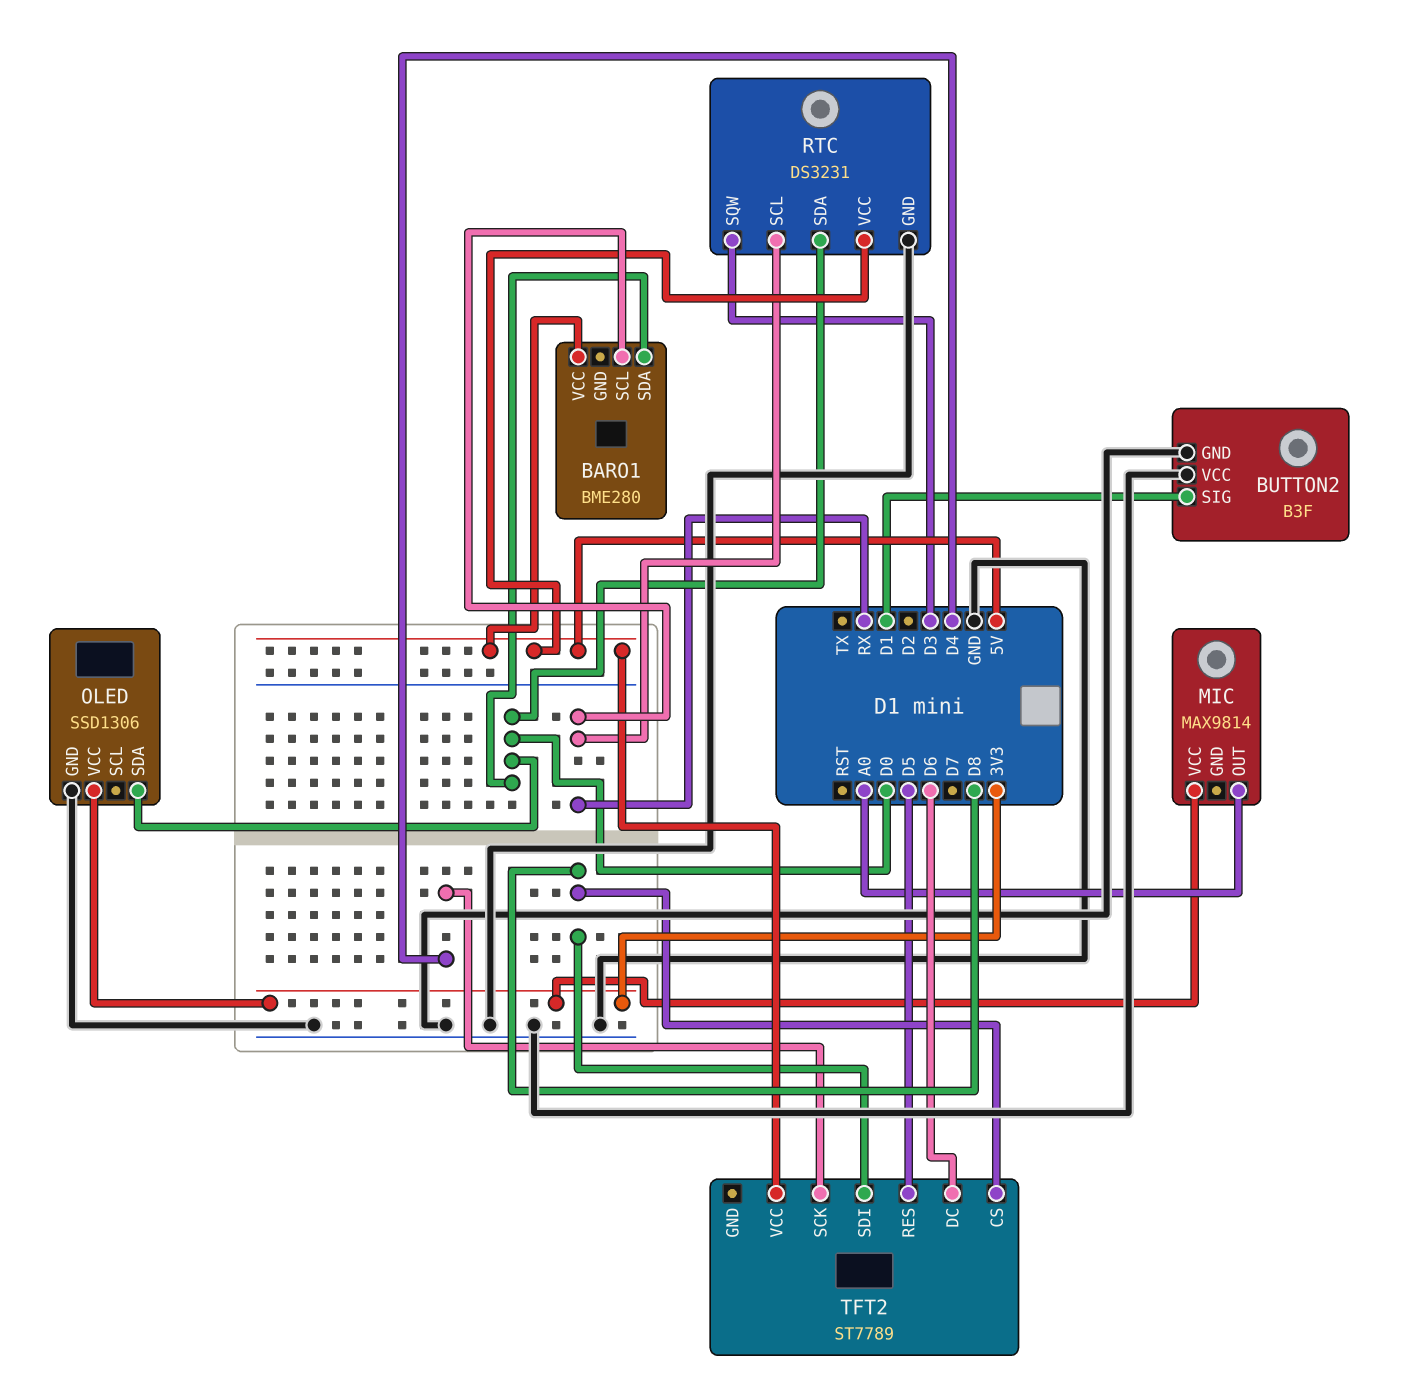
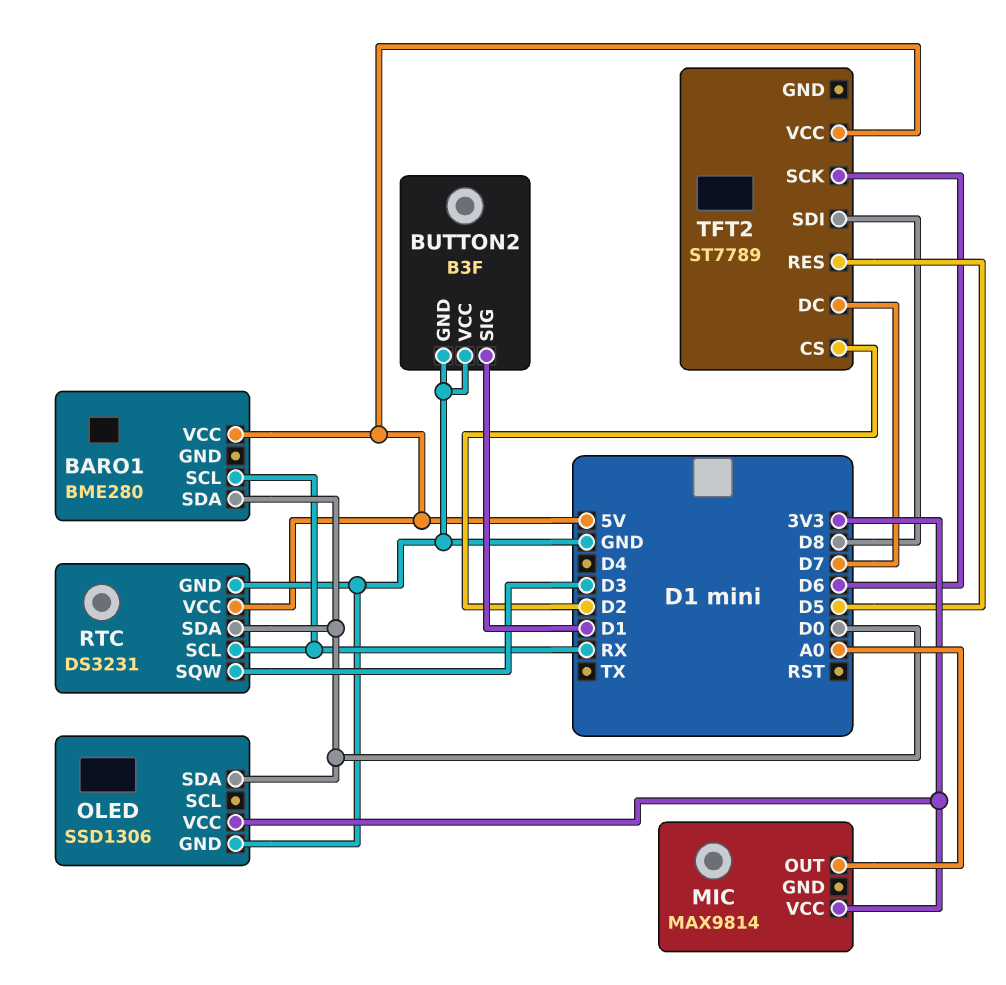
TFT2 pin CS: D8 -> D2
TFT2 pin DC: D6 -> D7
TFT2 pin SCK: D4 -> D6

